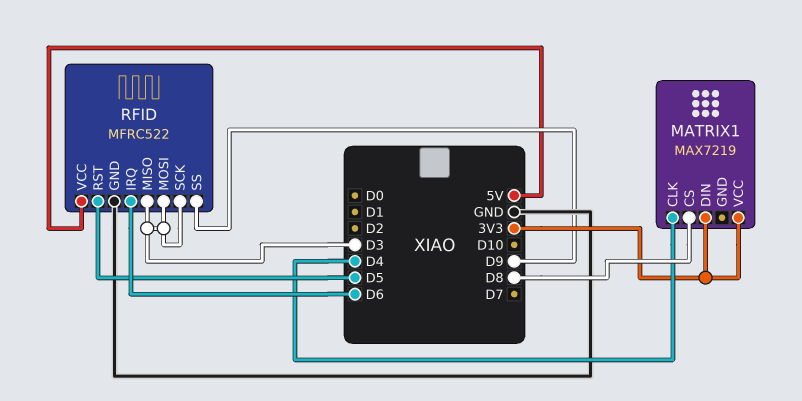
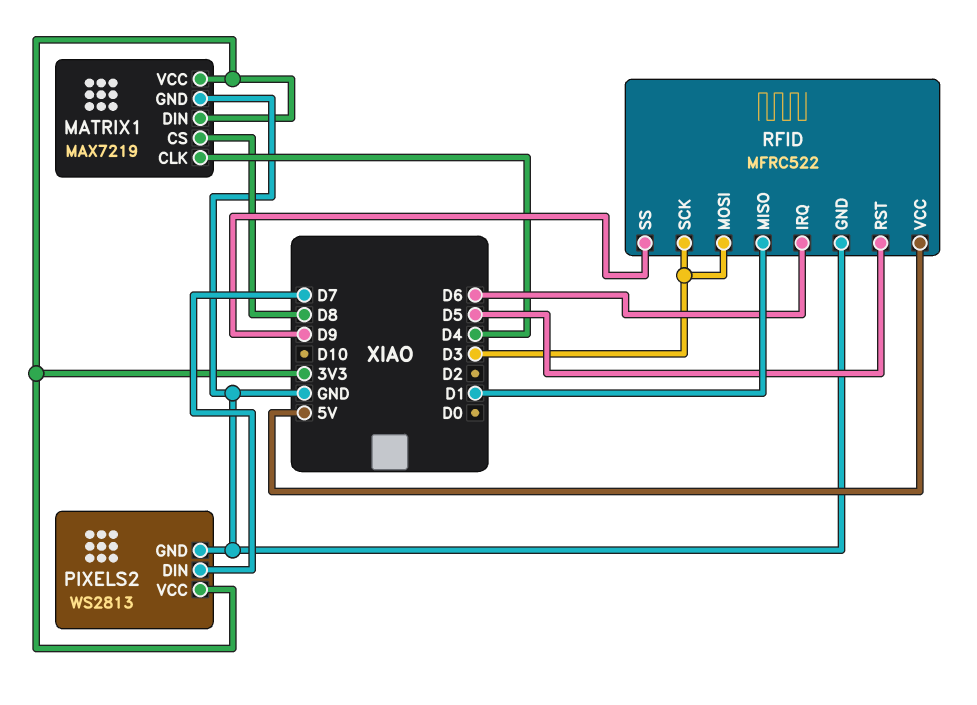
MATRIX1 pin GND: none -> GND
PIXELS2: none -> WS2813
PIXELS2 pin DIN: none -> D7
PIXELS2 pin GND: none -> GND
PIXELS2 pin VCC: none -> 3V3
RFID pin MISO: D3 -> D1

